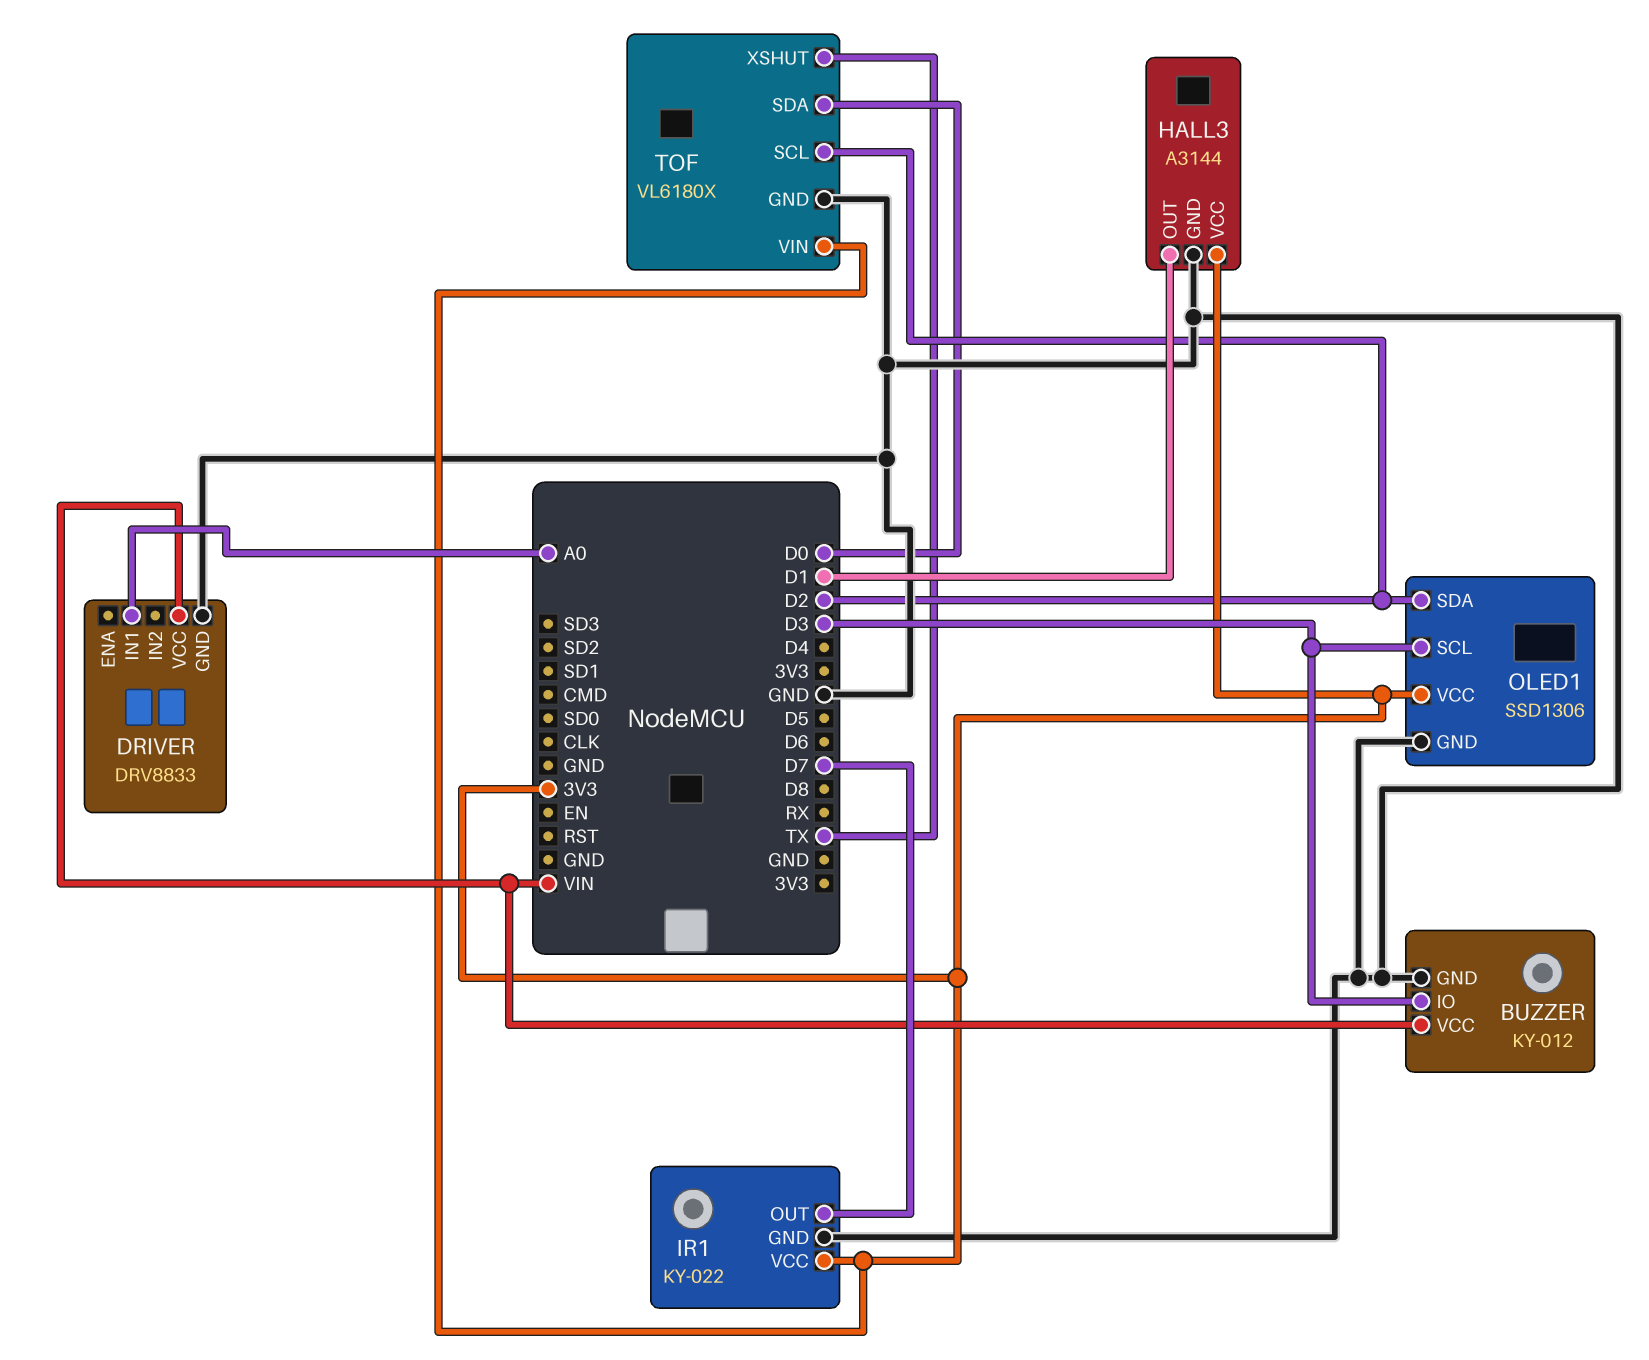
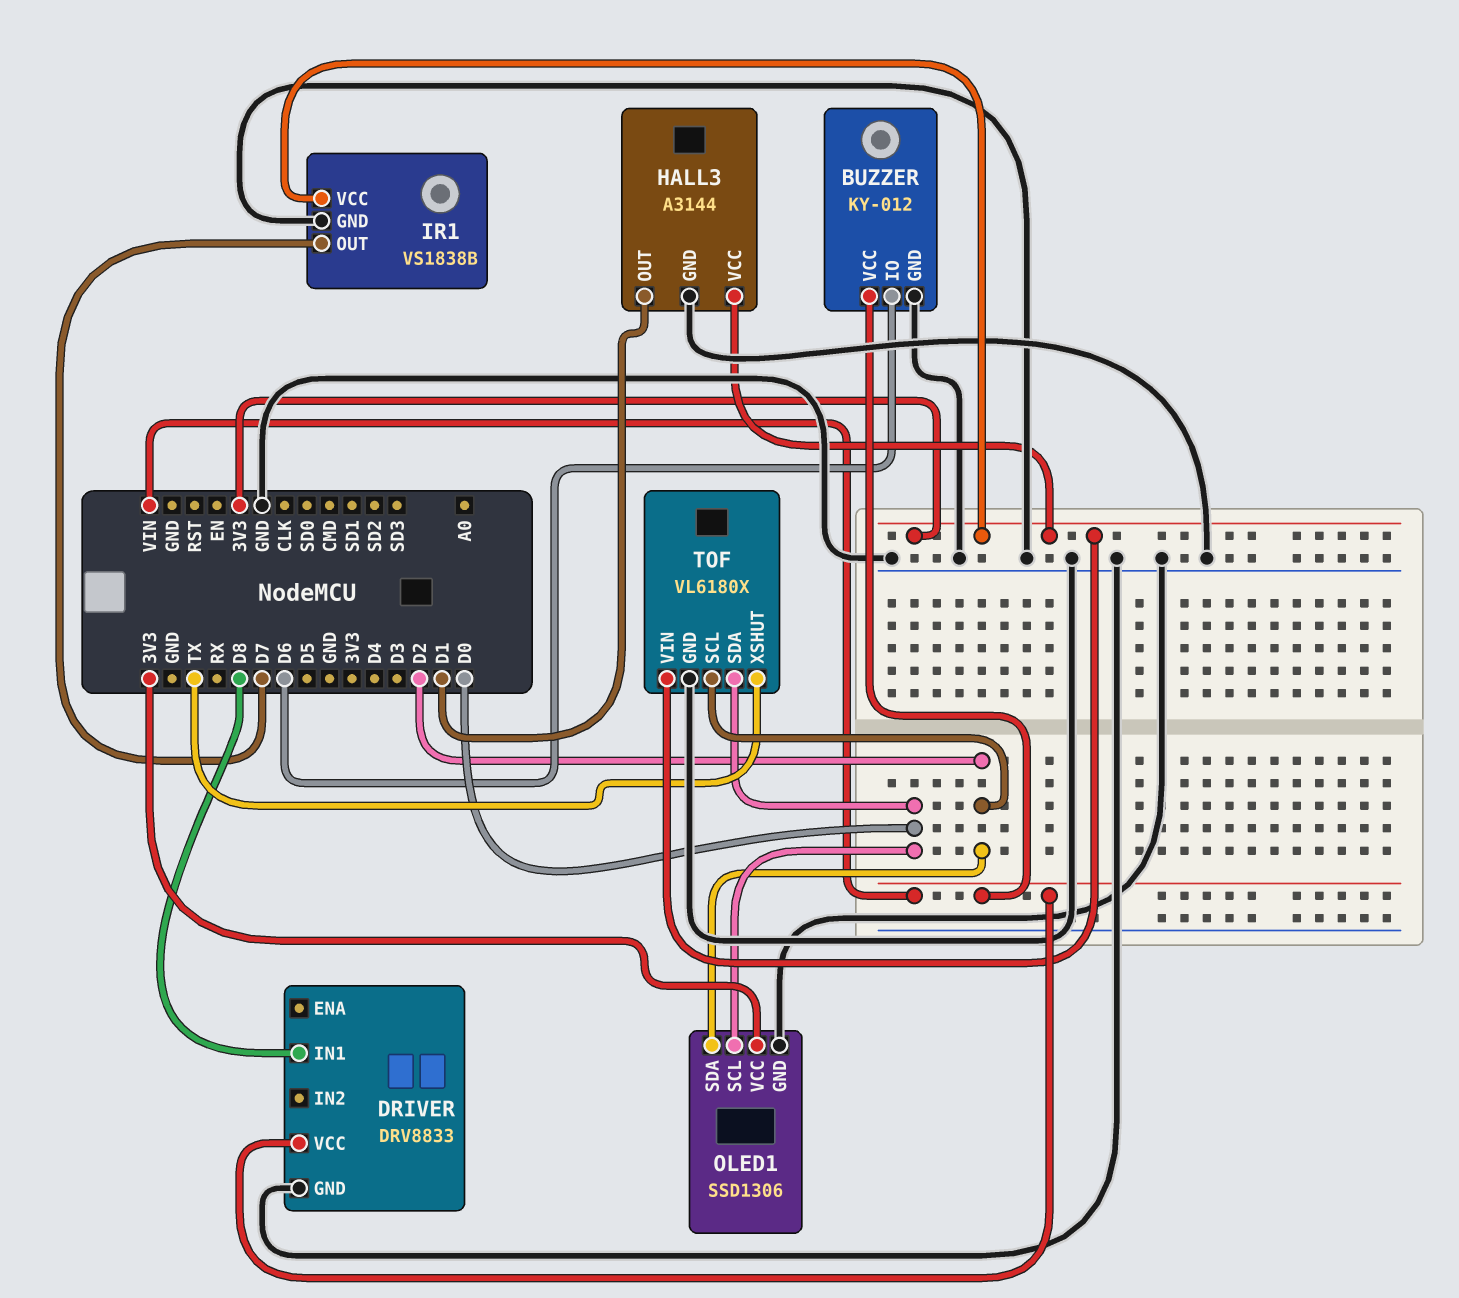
BUZZER pin IO: D3 -> D6
DRIVER pin IN1: A0 -> D8
IR1: KY-022 -> VS1838B
OLED1 pin SCL: D3 -> D0

